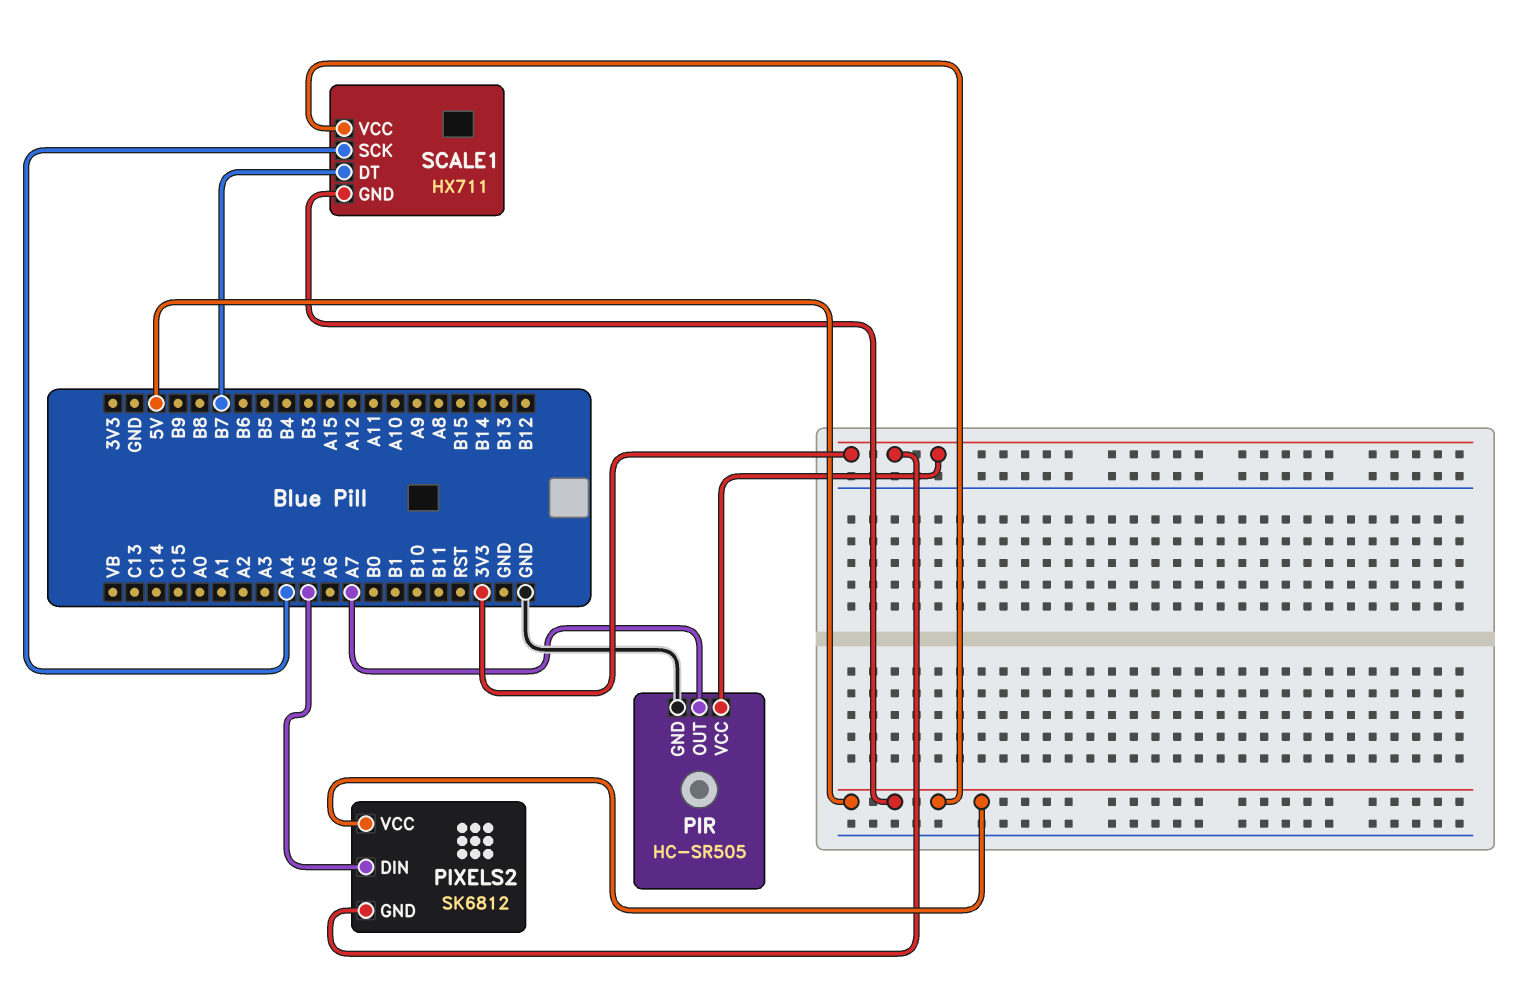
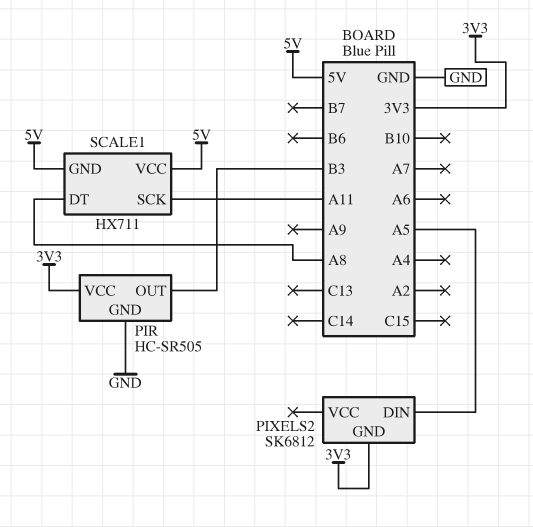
PIR pin OUT: A7 -> B3
PIXELS2 pin VCC: 5V -> none
SCALE1 pin DT: B7 -> A8
SCALE1 pin SCK: A4 -> A11

